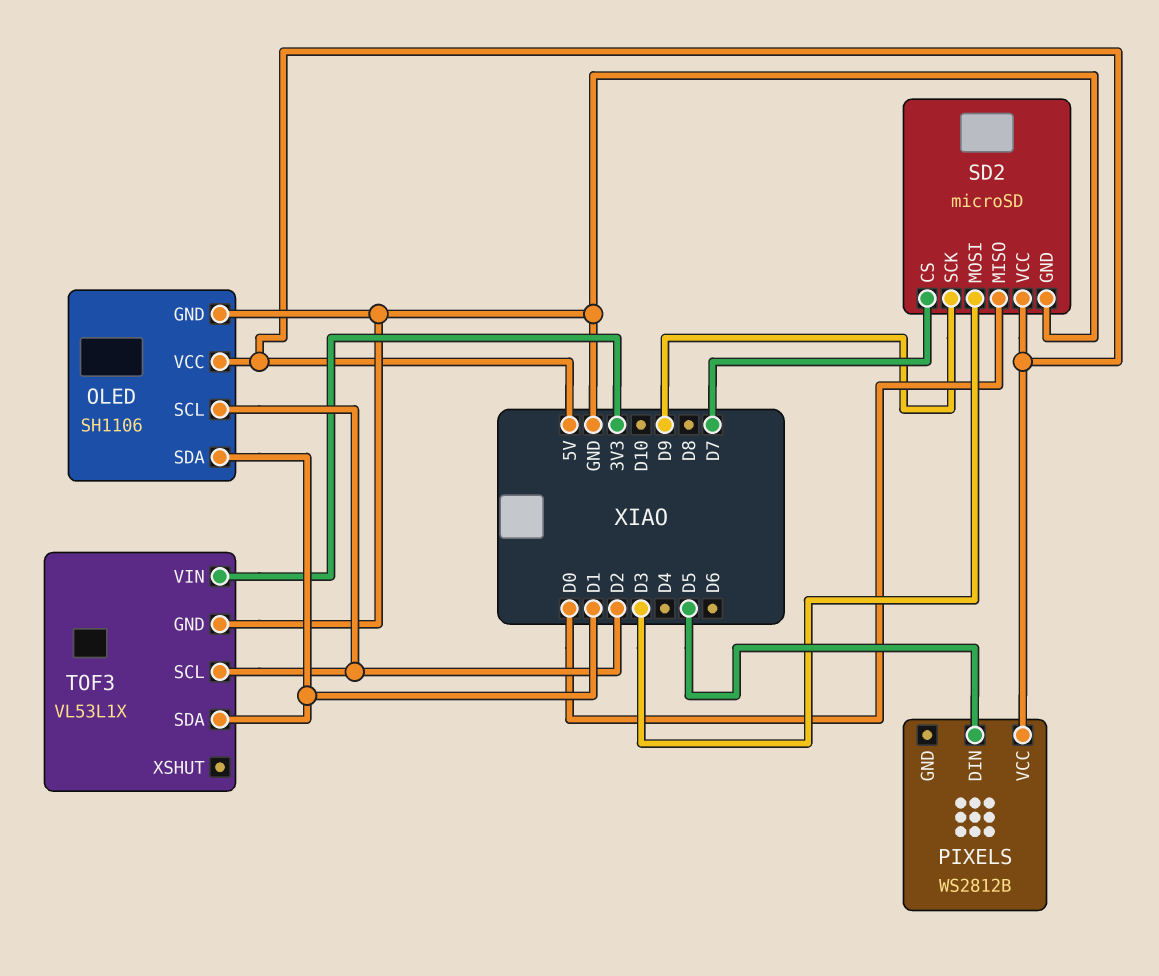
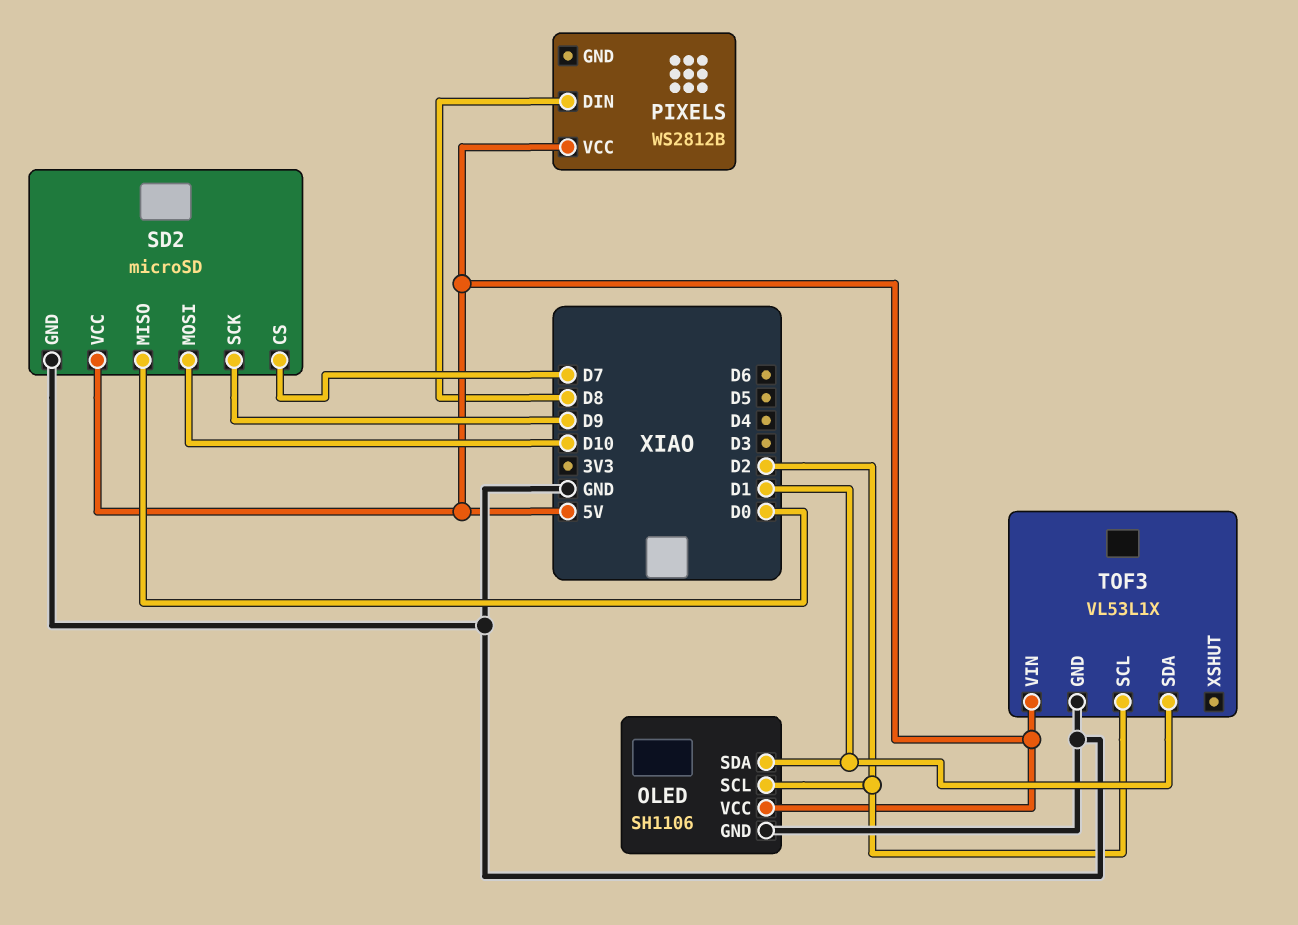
PIXELS pin DIN: D5 -> D8
SD2 pin MOSI: D3 -> D10
TOF3 pin VIN: 3V3 -> 5V

